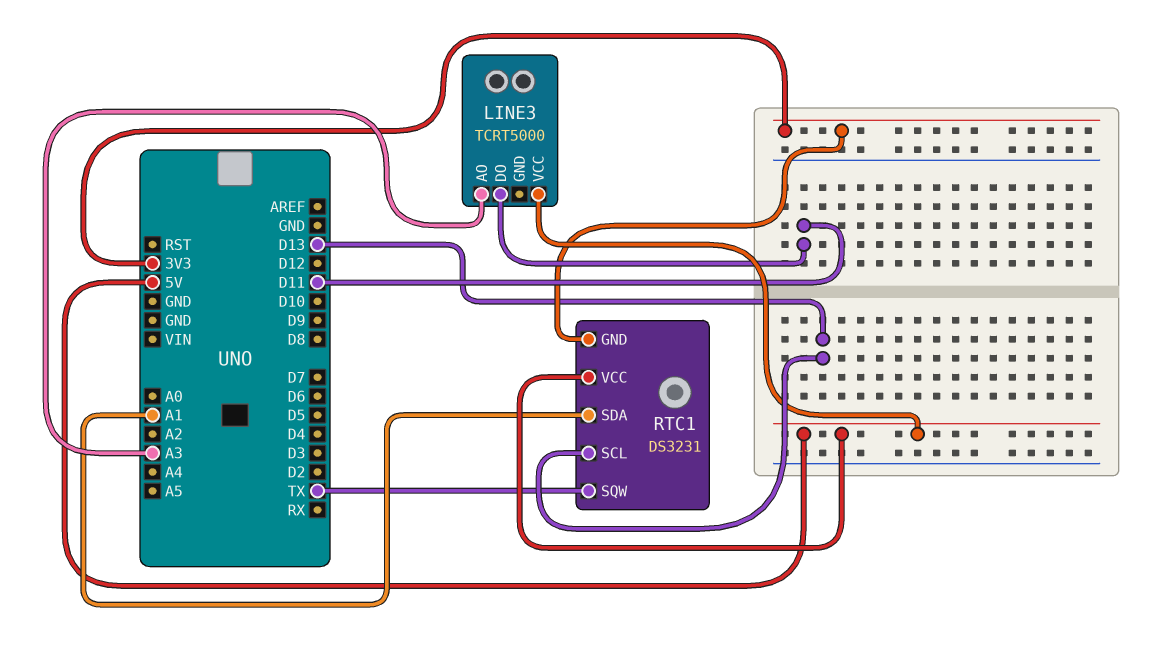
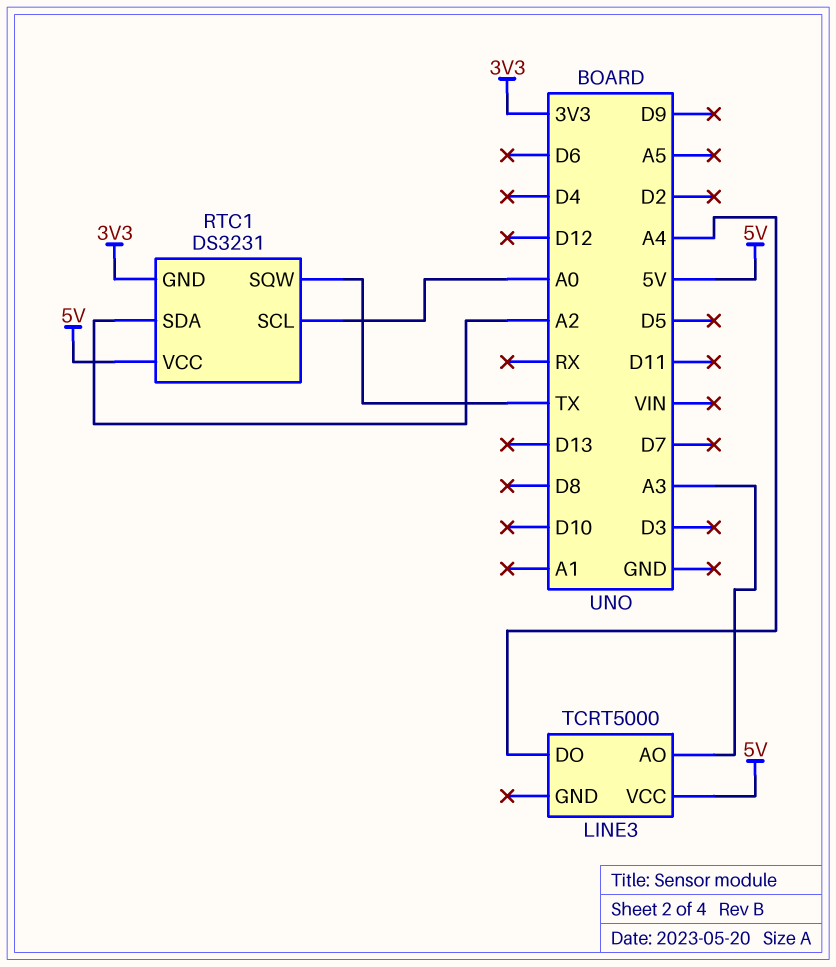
LINE3 pin DO: D11 -> A4
RTC1 pin SCL: D13 -> A0
RTC1 pin SDA: A1 -> A2

